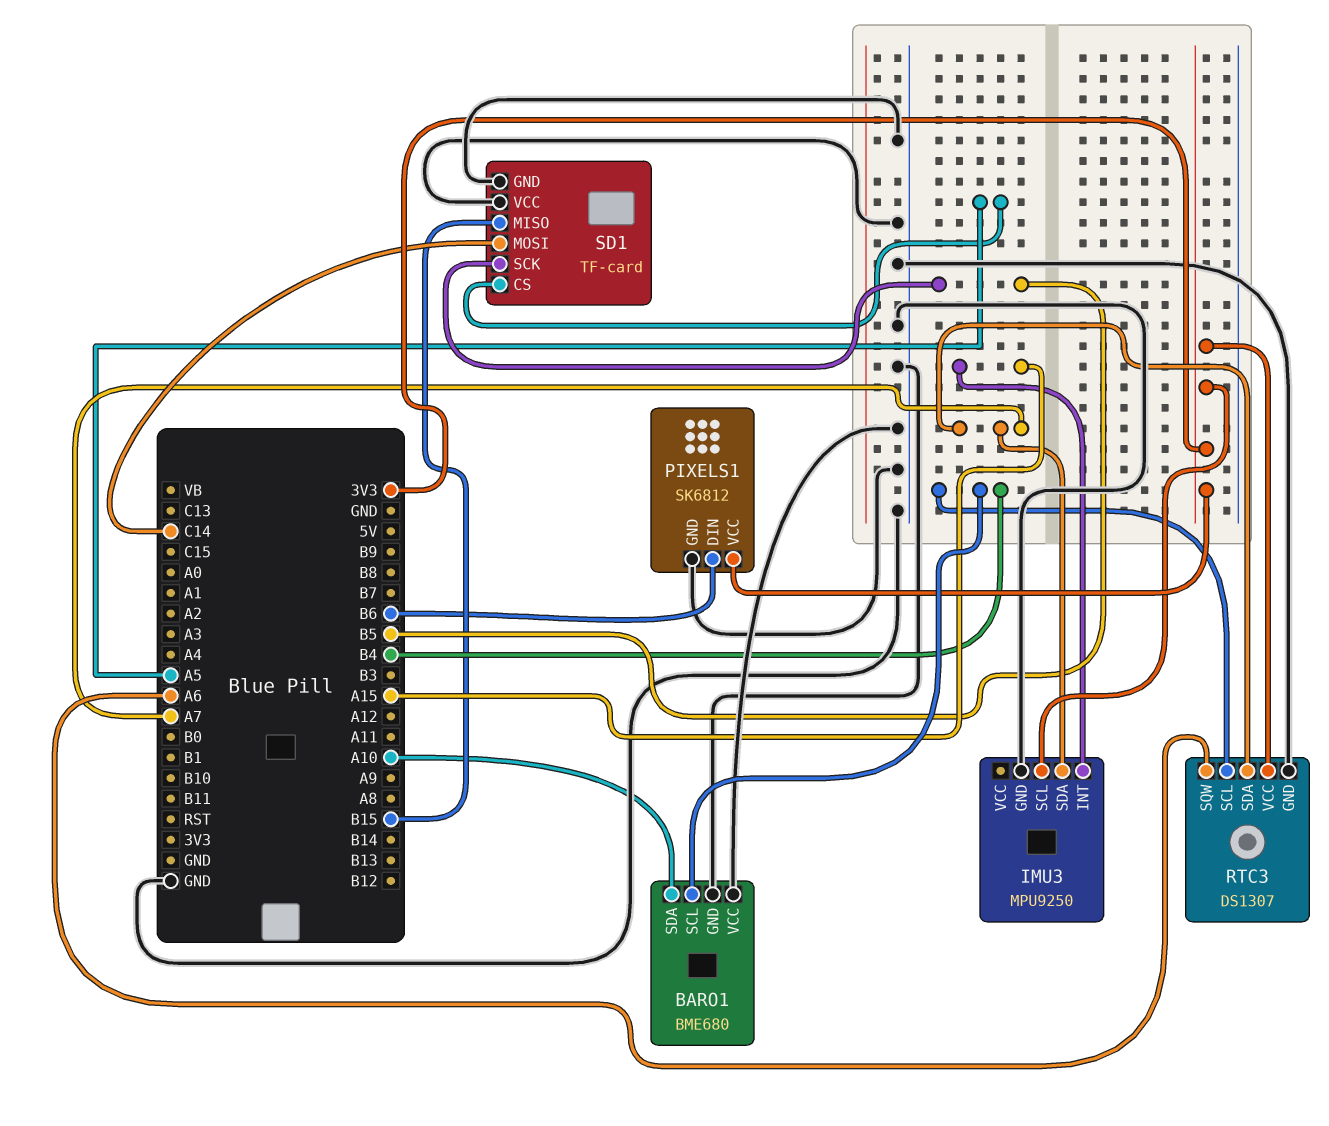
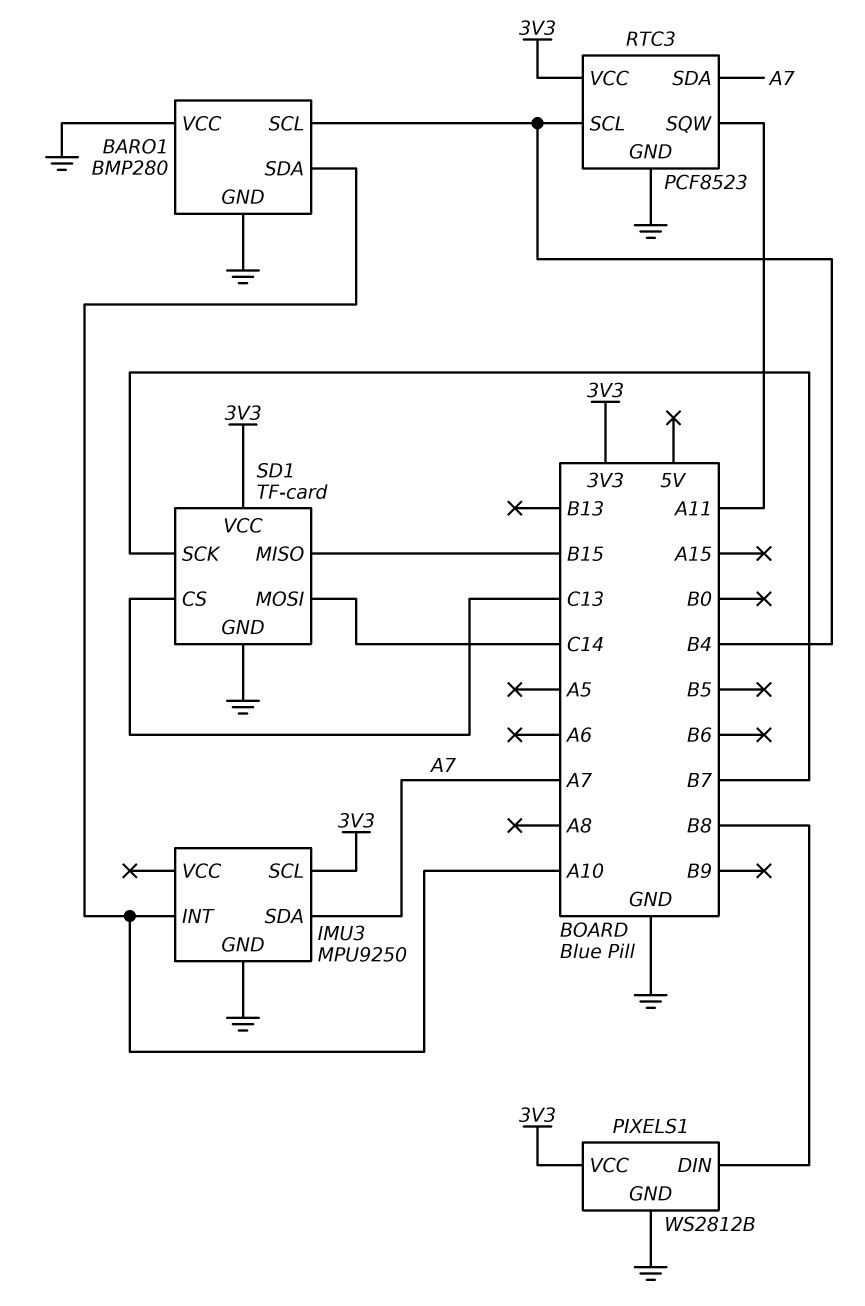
BARO1: BME680 -> BMP280
IMU3 pin INT: A15 -> A10
PIXELS1: SK6812 -> WS2812B
PIXELS1 pin DIN: B6 -> B8
RTC3: DS1307 -> PCF8523
RTC3 pin SQW: A6 -> A11
SD1 pin CS: A5 -> C13
SD1 pin SCK: B5 -> B7
SD1 pin VCC: GND -> 3V3

